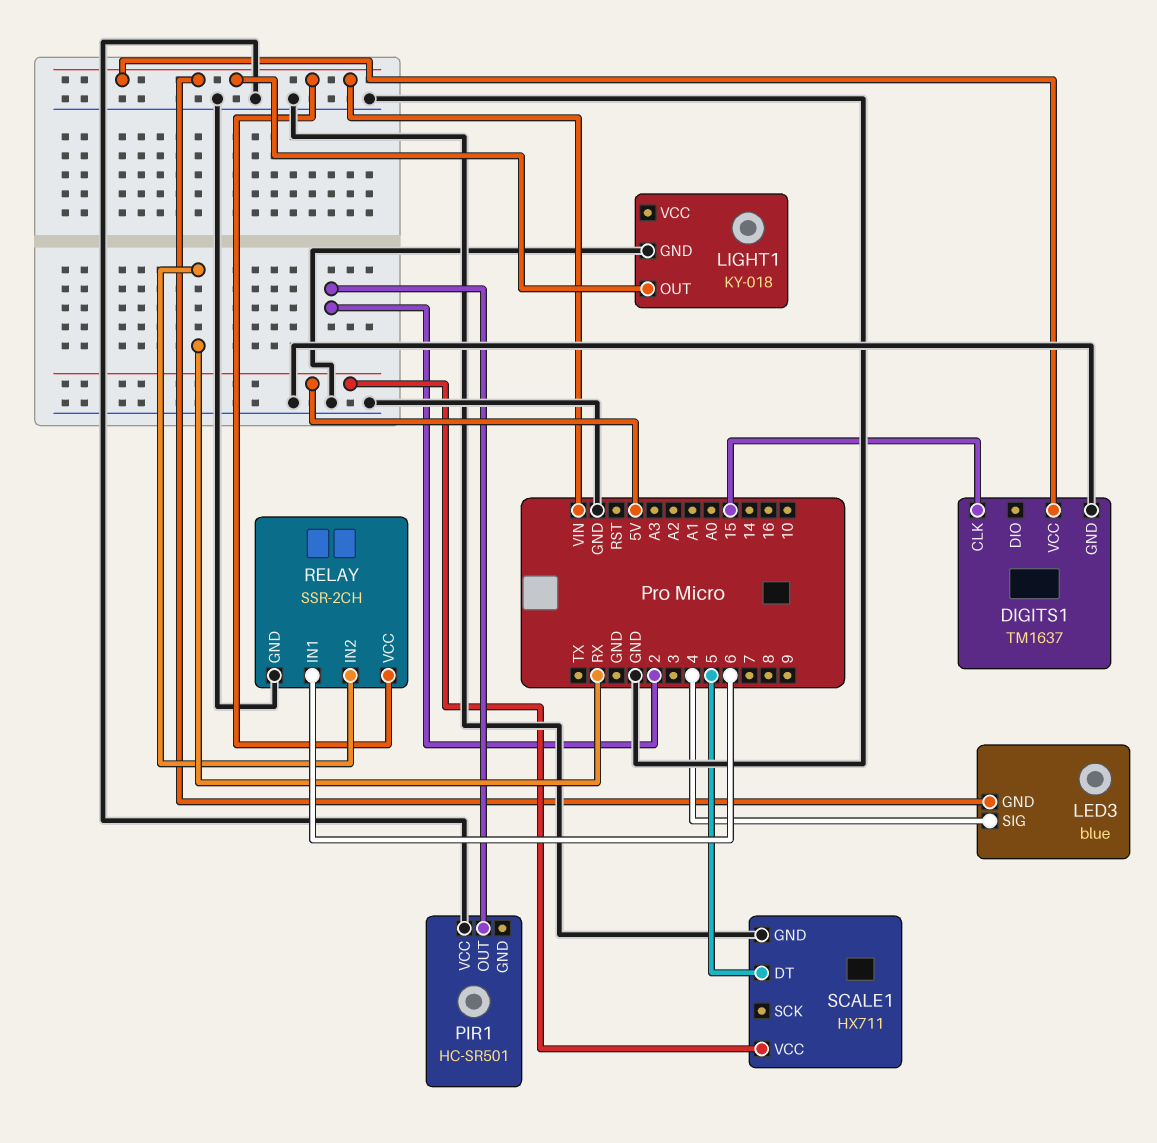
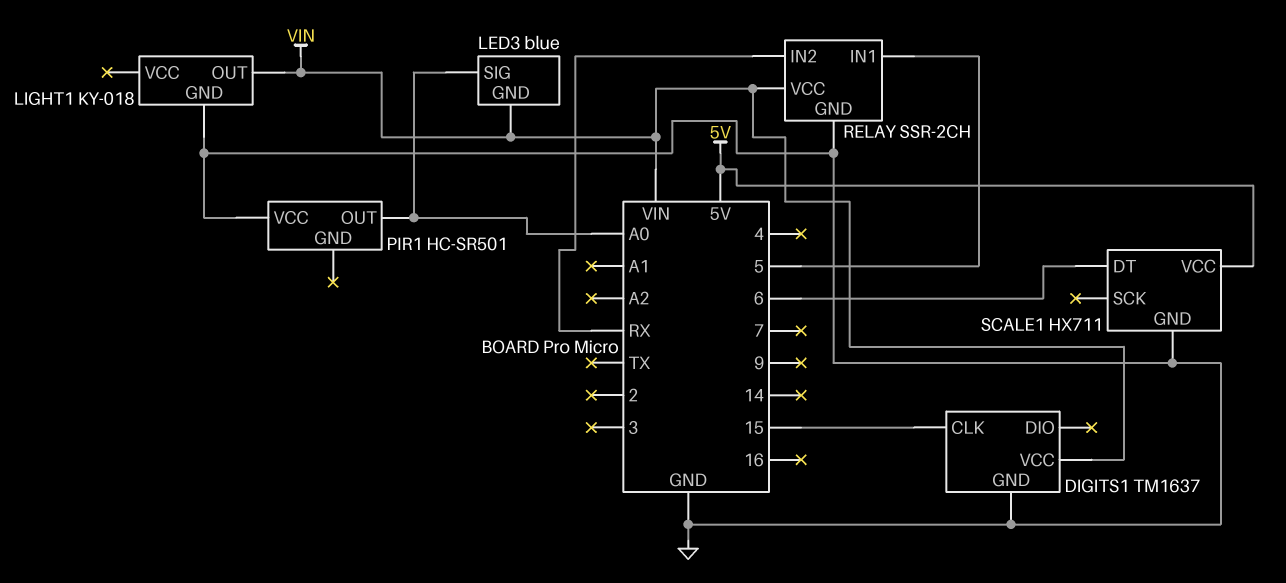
LED3 pin SIG: 4 -> A0
PIR1 pin OUT: 2 -> A0
RELAY pin IN1: 6 -> 5
SCALE1 pin DT: 5 -> 6

